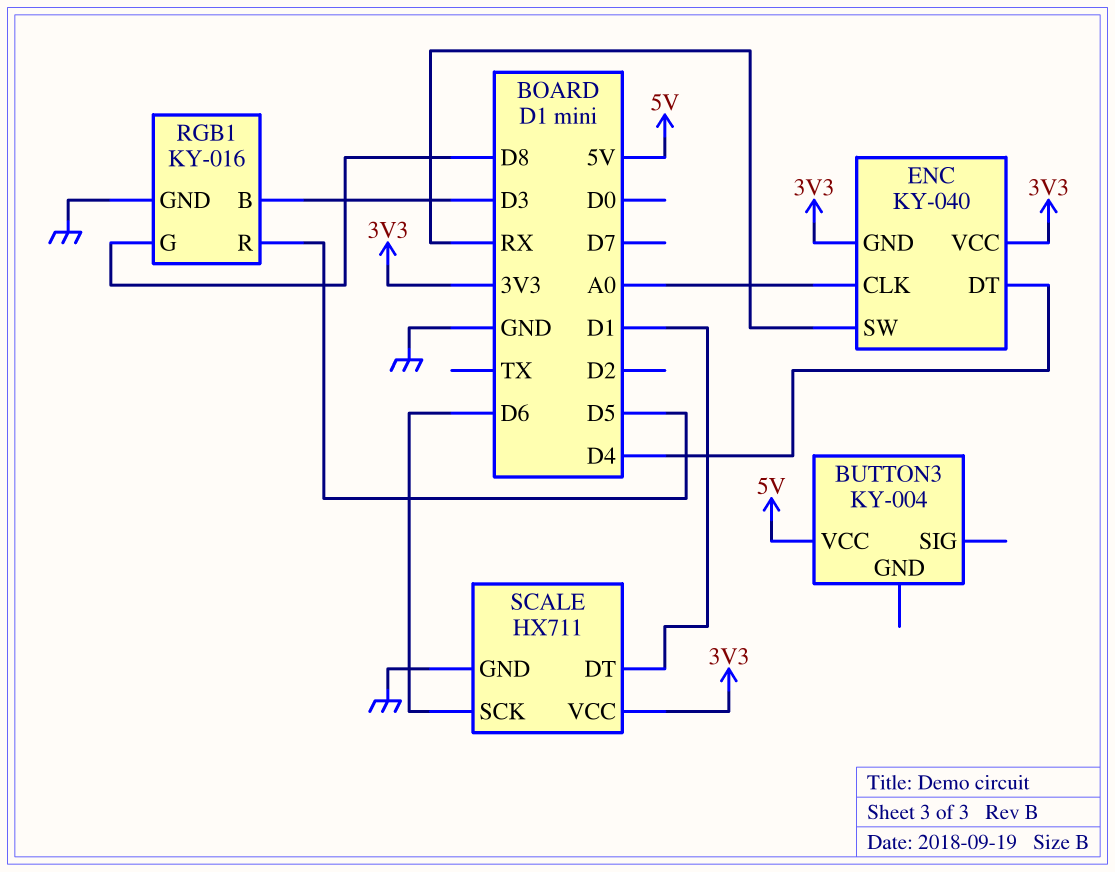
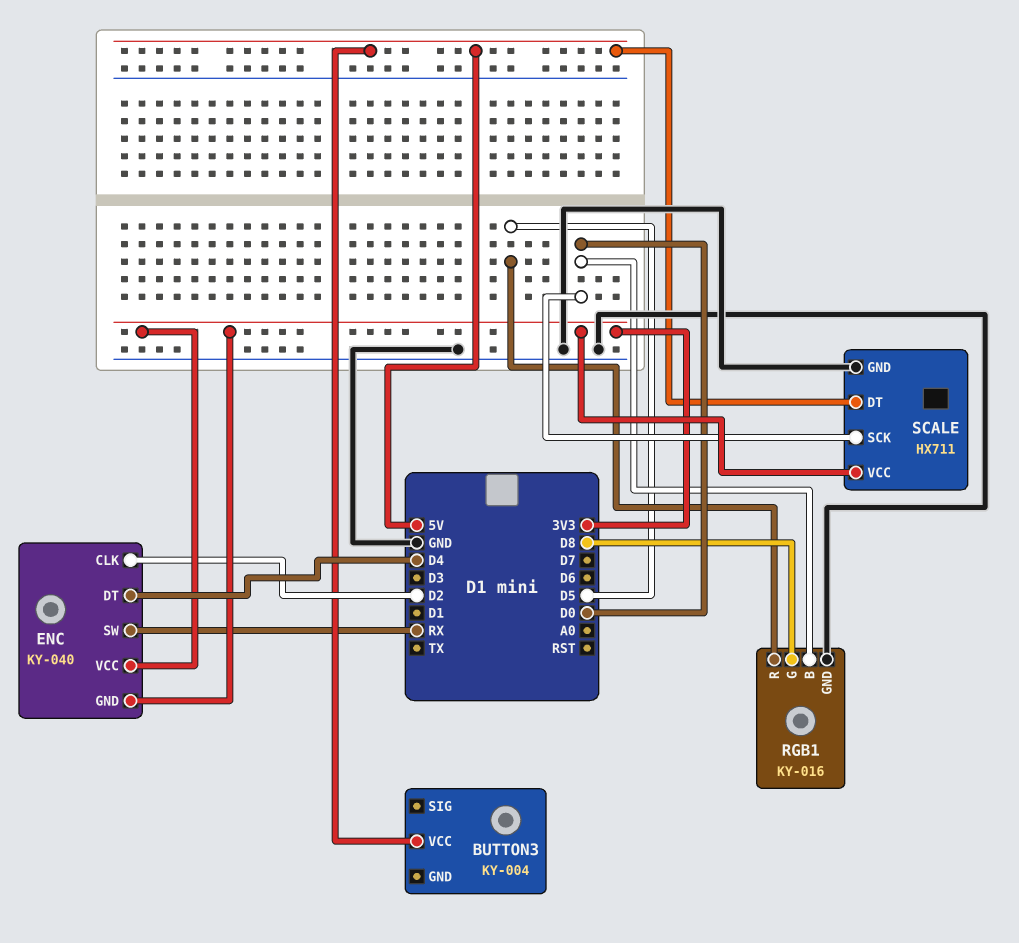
ENC pin CLK: A0 -> D2
RGB1 pin B: D3 -> D0
SCALE pin DT: D1 -> 5V
SCALE pin SCK: D6 -> D0

